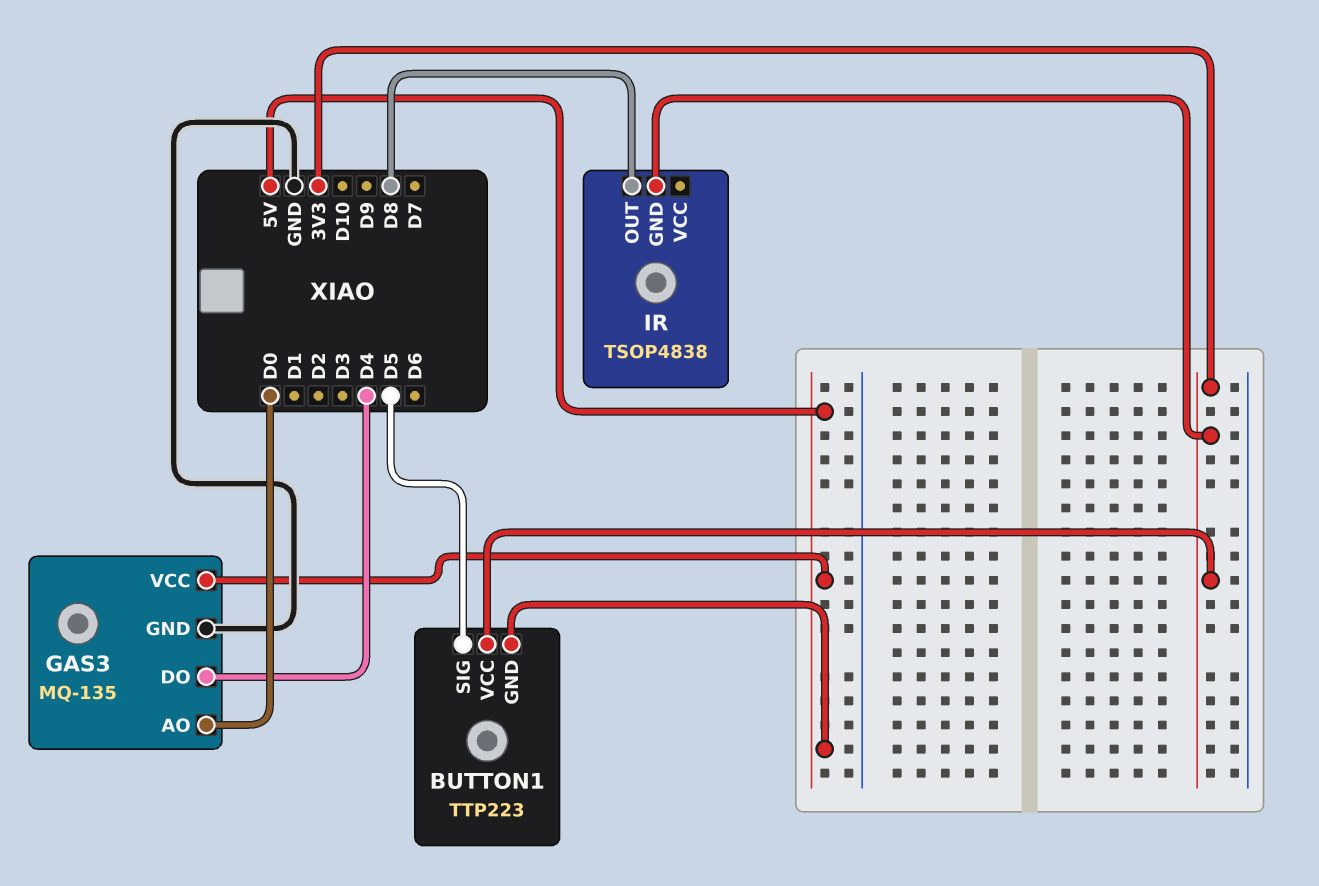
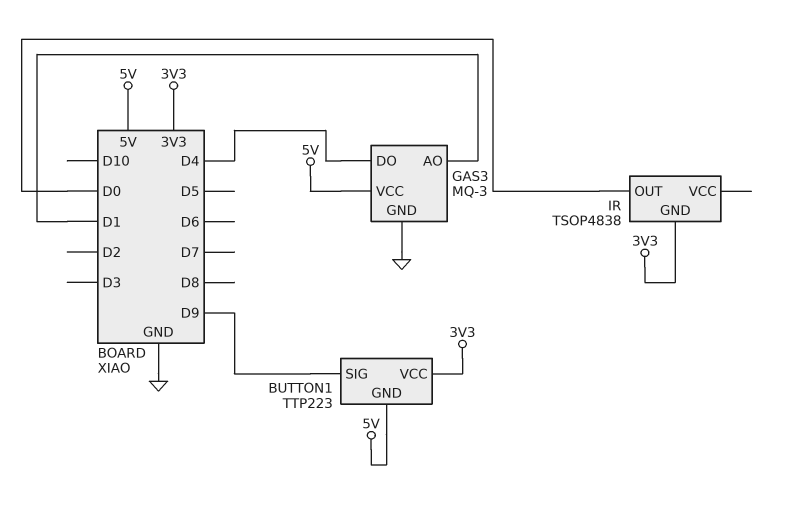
BUTTON1 pin SIG: D5 -> D9
GAS3: MQ-135 -> MQ-3
GAS3 pin AO: D0 -> D1
IR pin OUT: D8 -> D0

